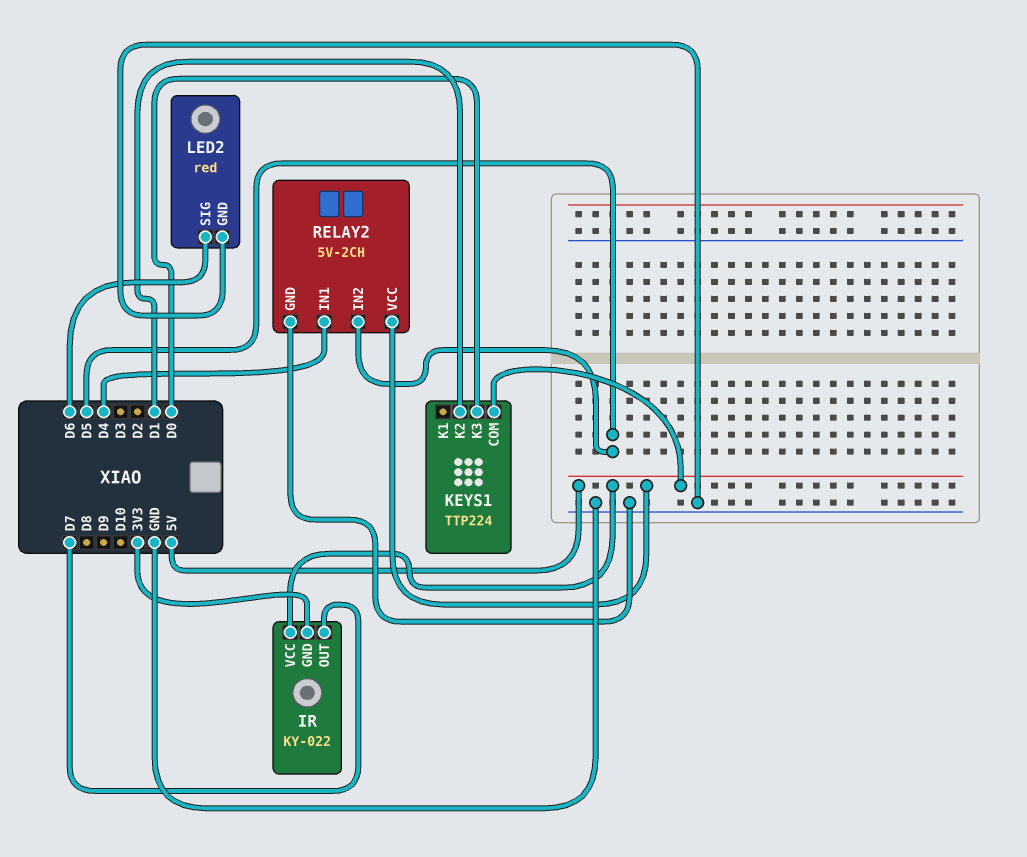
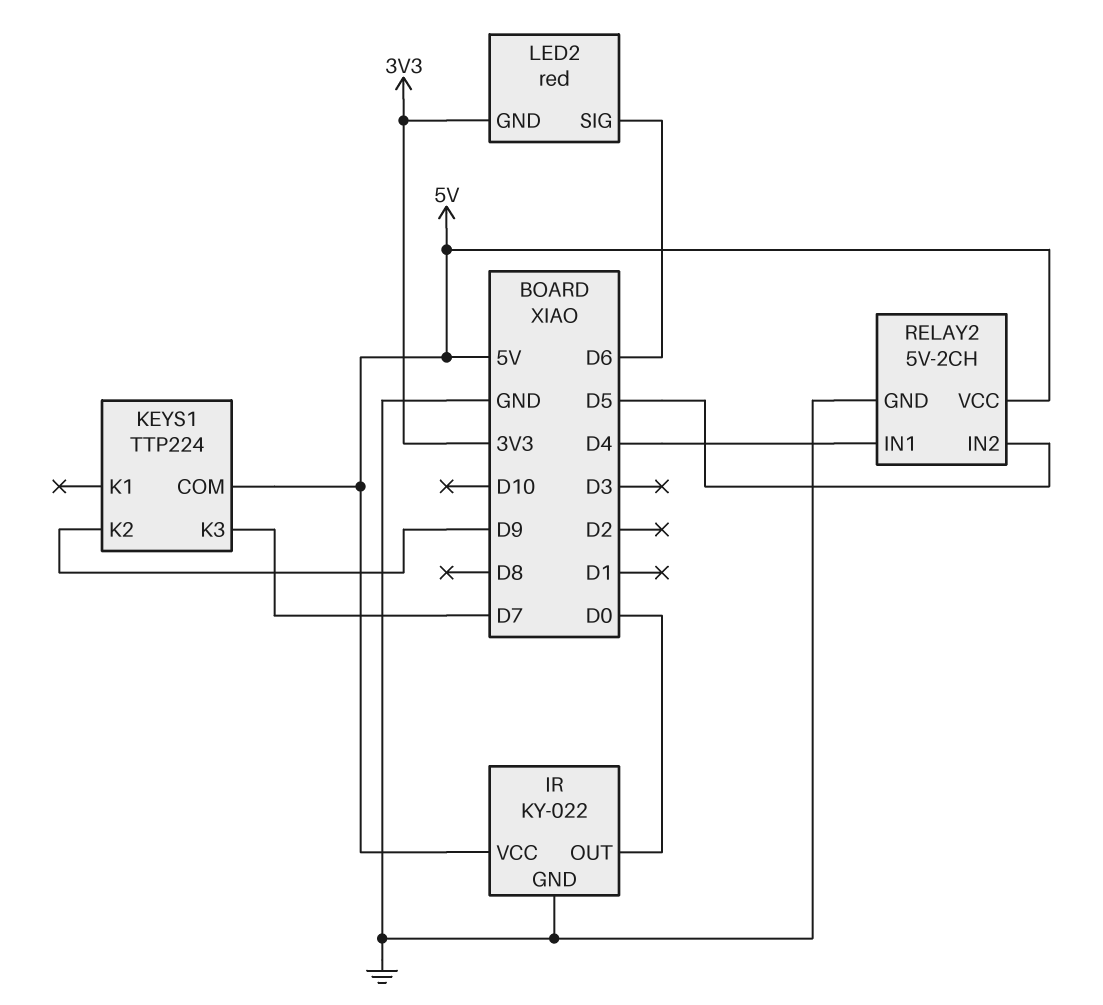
IR pin GND: 3V3 -> GND
IR pin OUT: D7 -> D0
KEYS1 pin K2: D1 -> D9
KEYS1 pin K3: D0 -> D7
LED2 pin GND: GND -> 3V3

